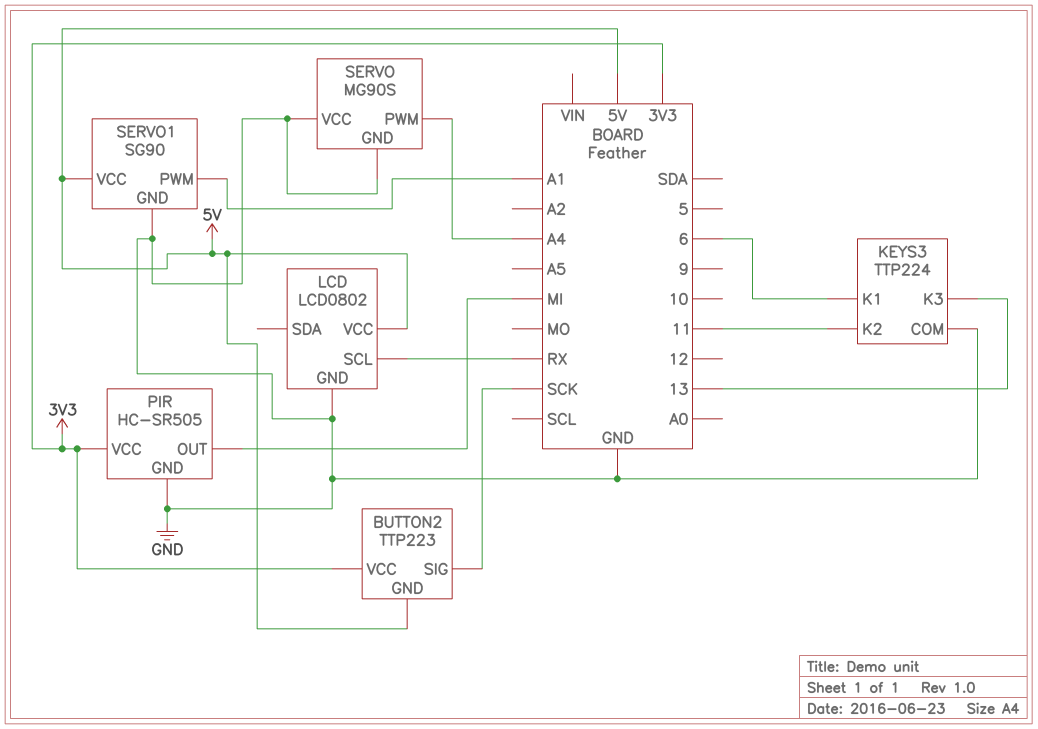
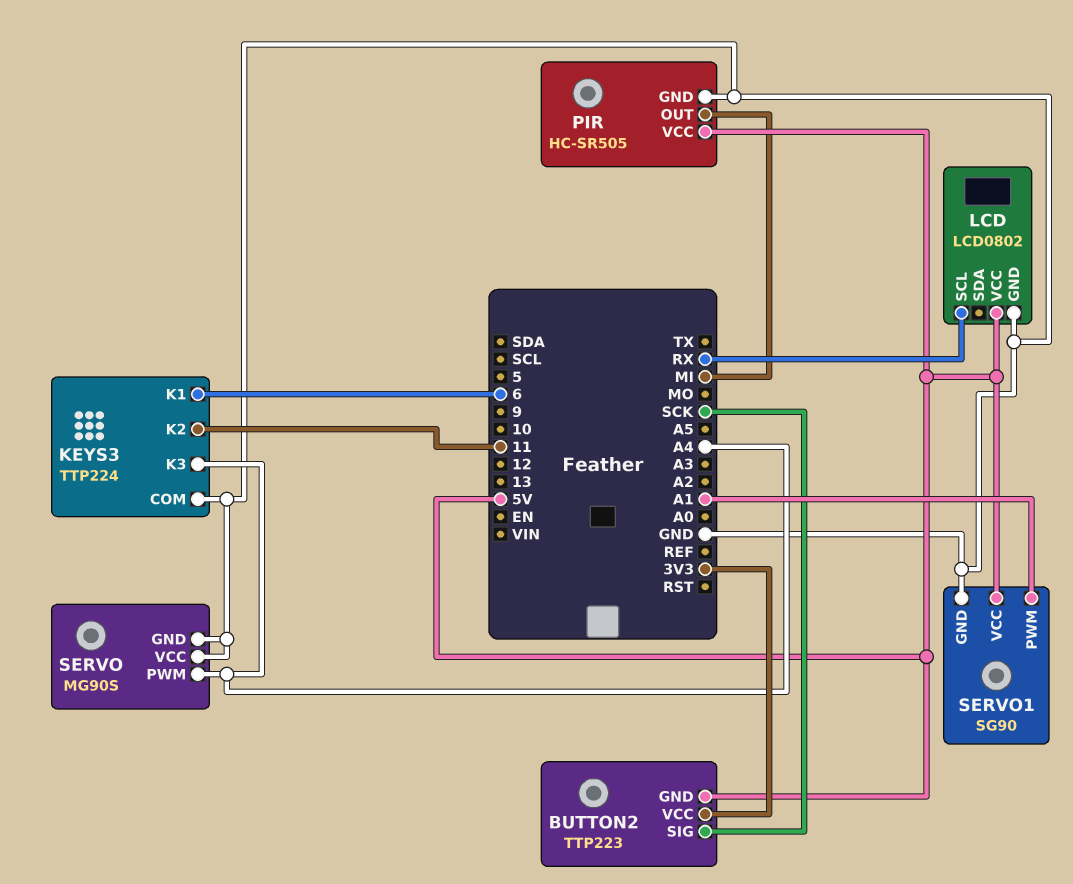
KEYS3 pin K3: 13 -> A4
PIR pin VCC: 3V3 -> 5V

